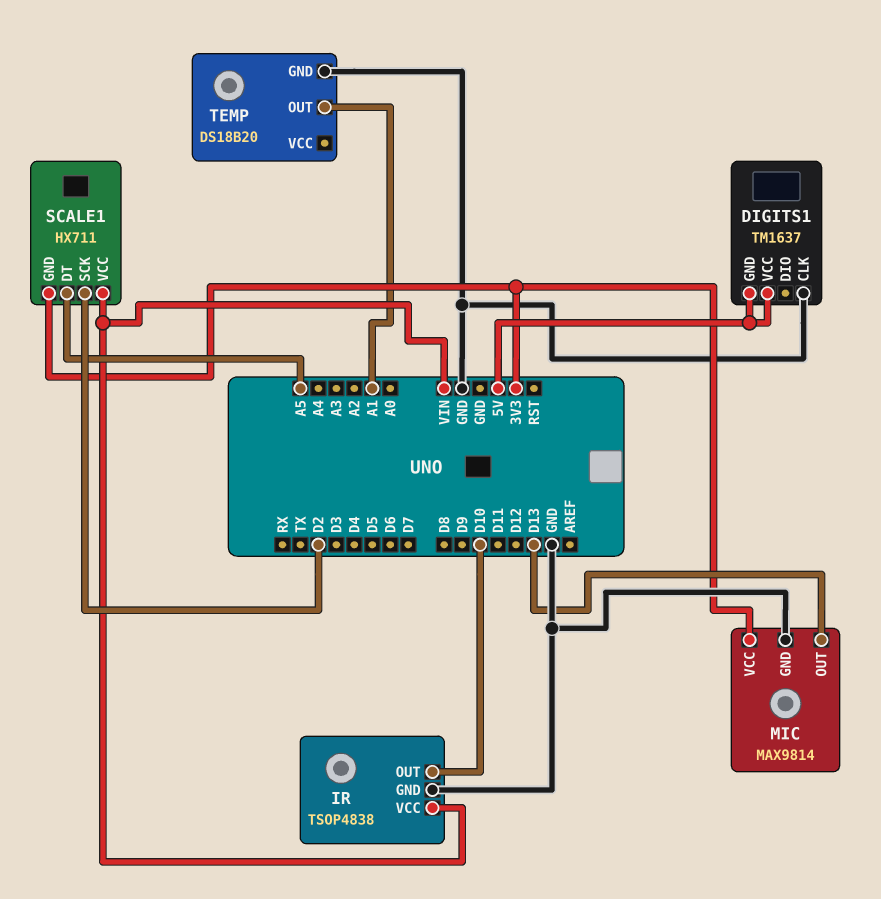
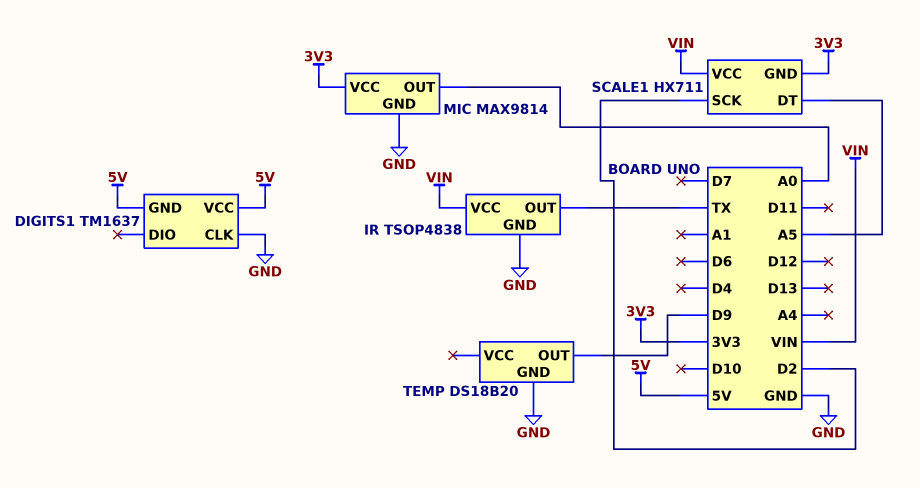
IR pin OUT: D10 -> TX
MIC pin OUT: D13 -> A0
TEMP pin OUT: A1 -> D9

